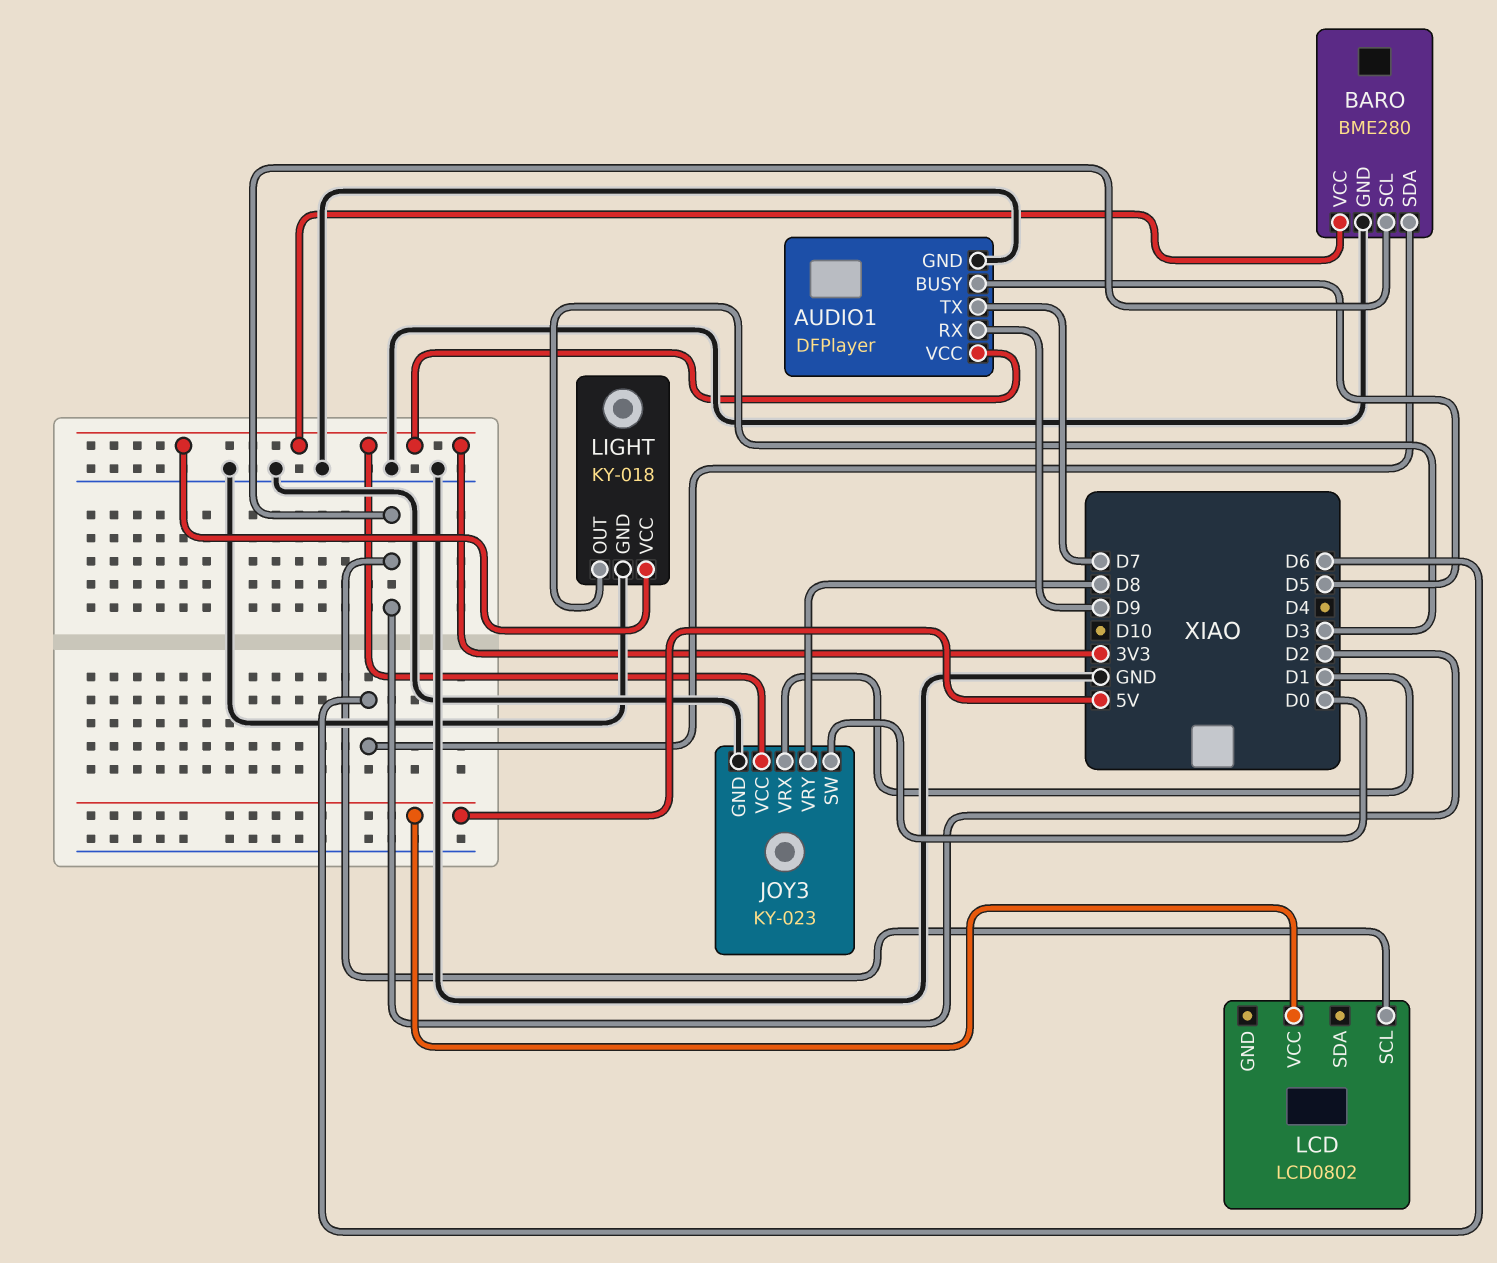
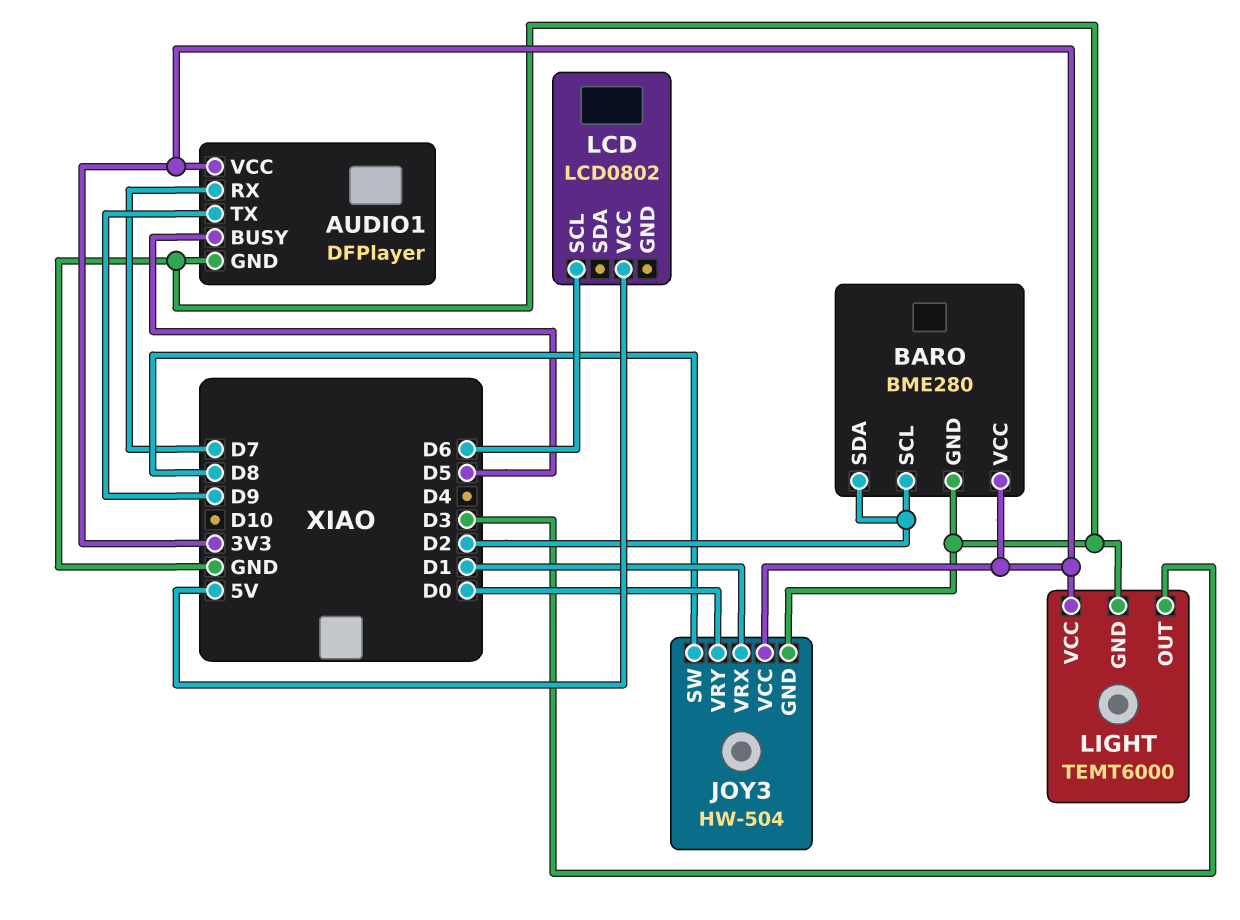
AUDIO1 pin RX: D9 -> D7
AUDIO1 pin TX: D7 -> D9
BARO pin SDA: D6 -> D2
JOY3: KY-023 -> HW-504
JOY3 pin SW: D0 -> D8
JOY3 pin VRY: D8 -> D0
LCD pin SCL: D2 -> D6
LIGHT: KY-018 -> TEMT6000

